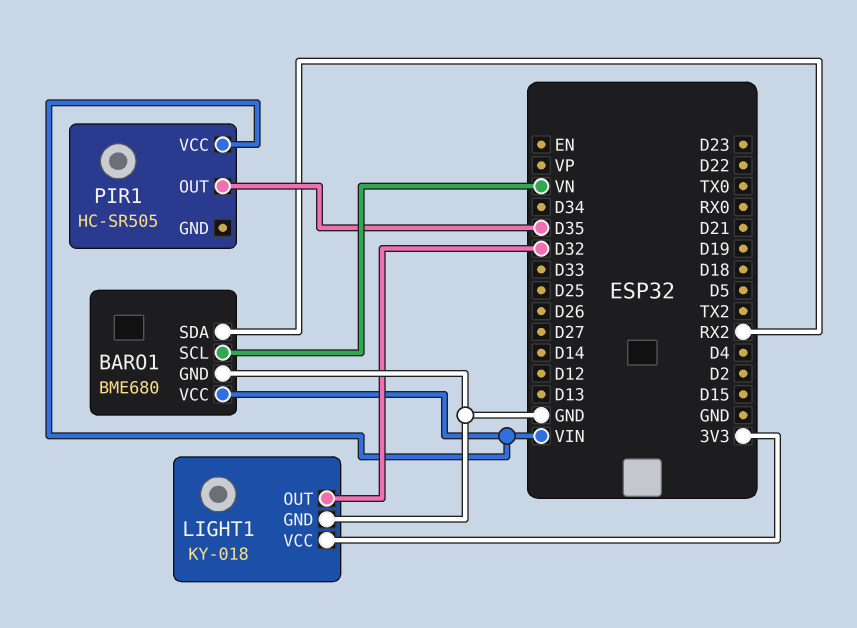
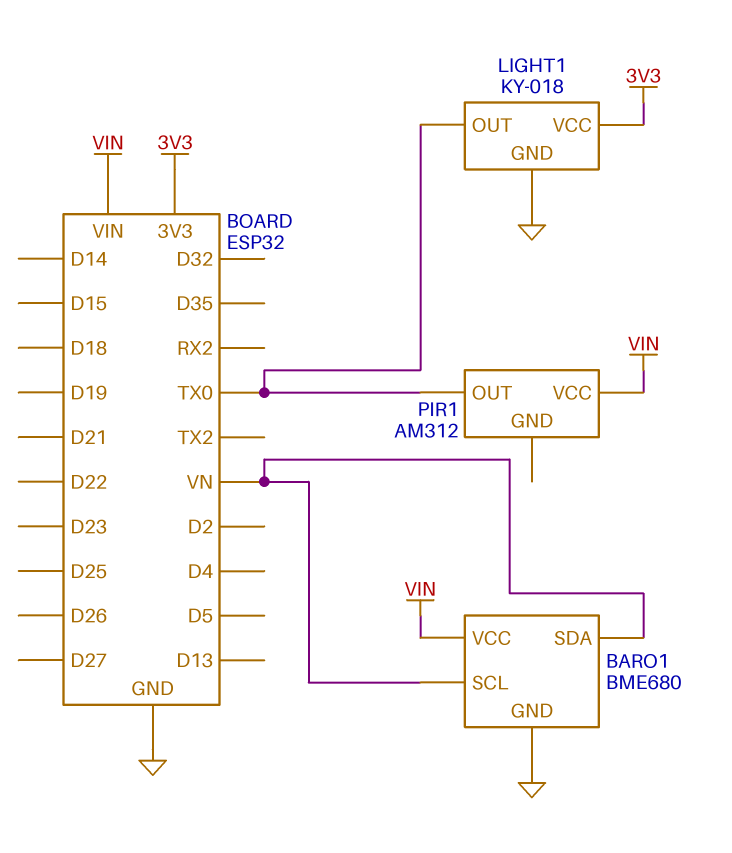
BARO1 pin SDA: RX2 -> VN
LIGHT1 pin OUT: D32 -> TX0
PIR1: HC-SR505 -> AM312
PIR1 pin OUT: D35 -> TX0

